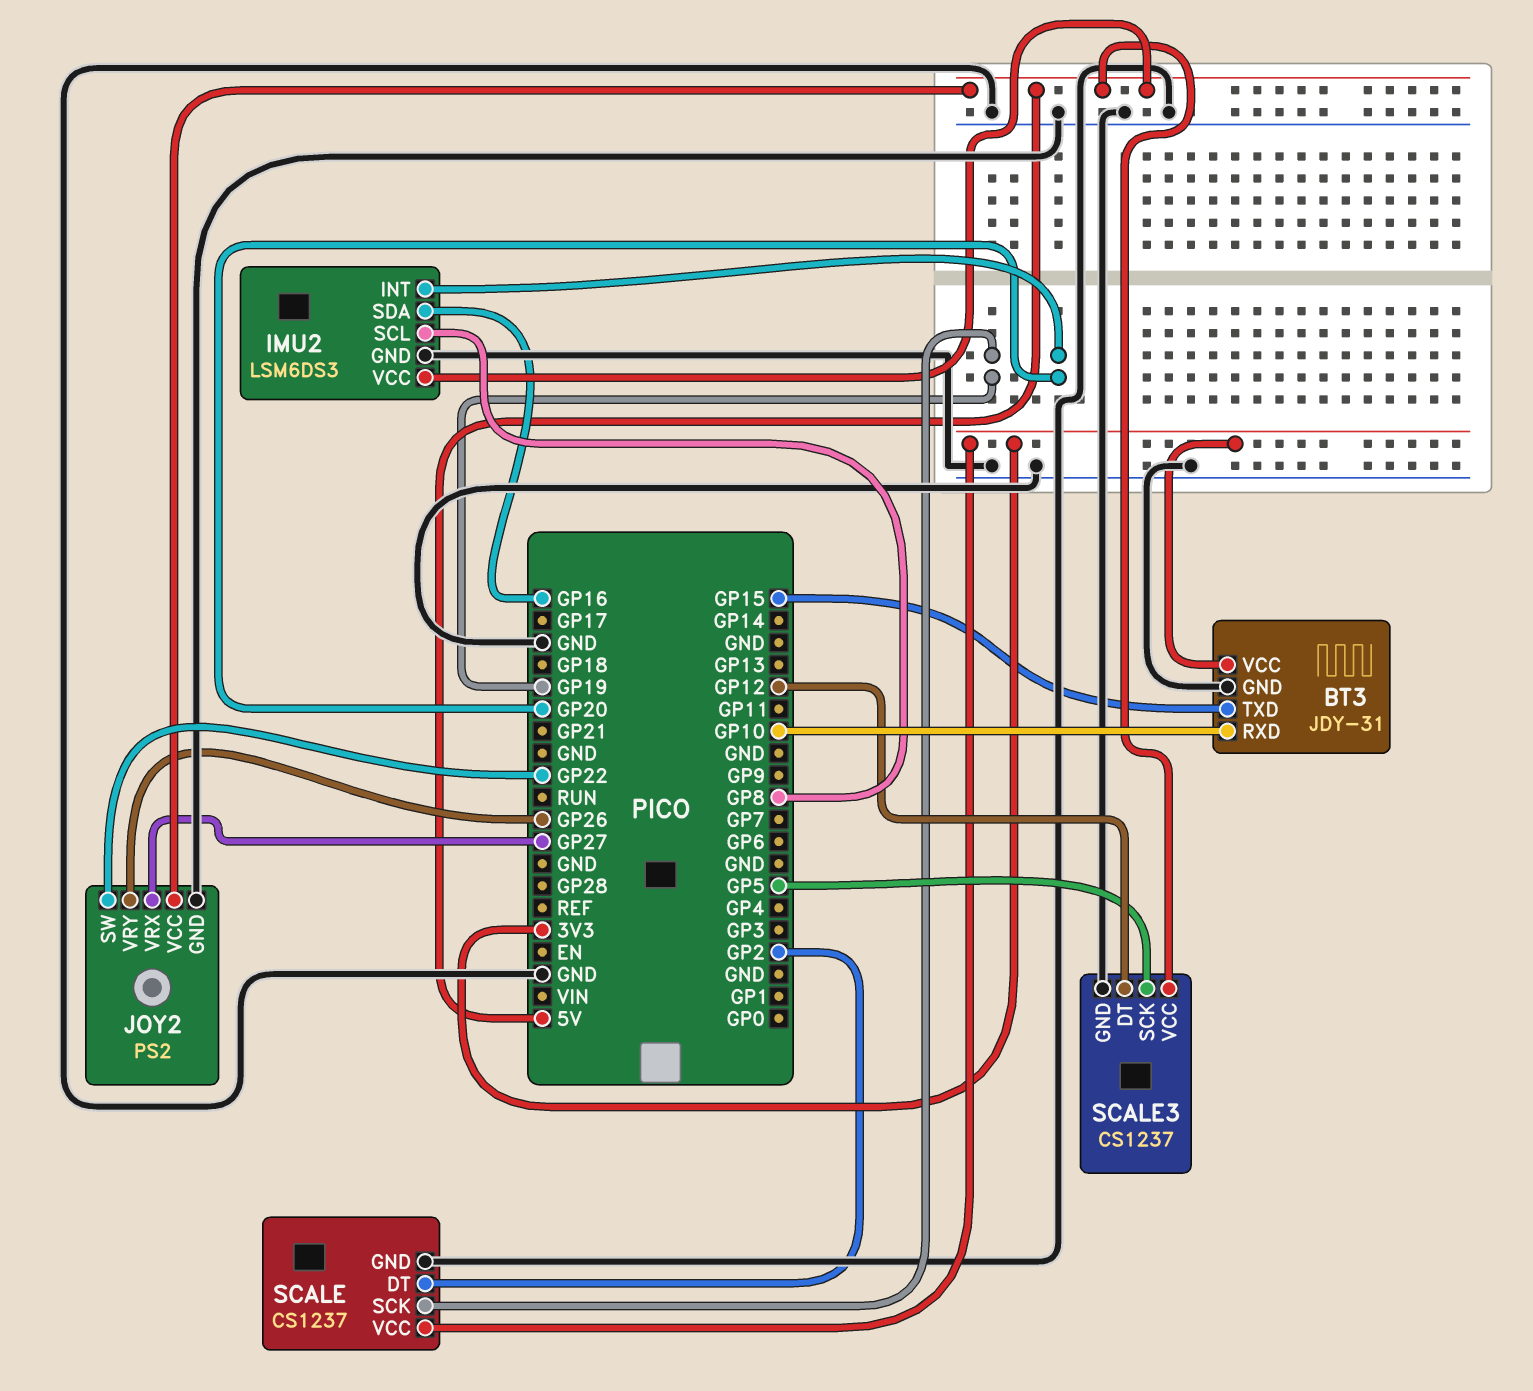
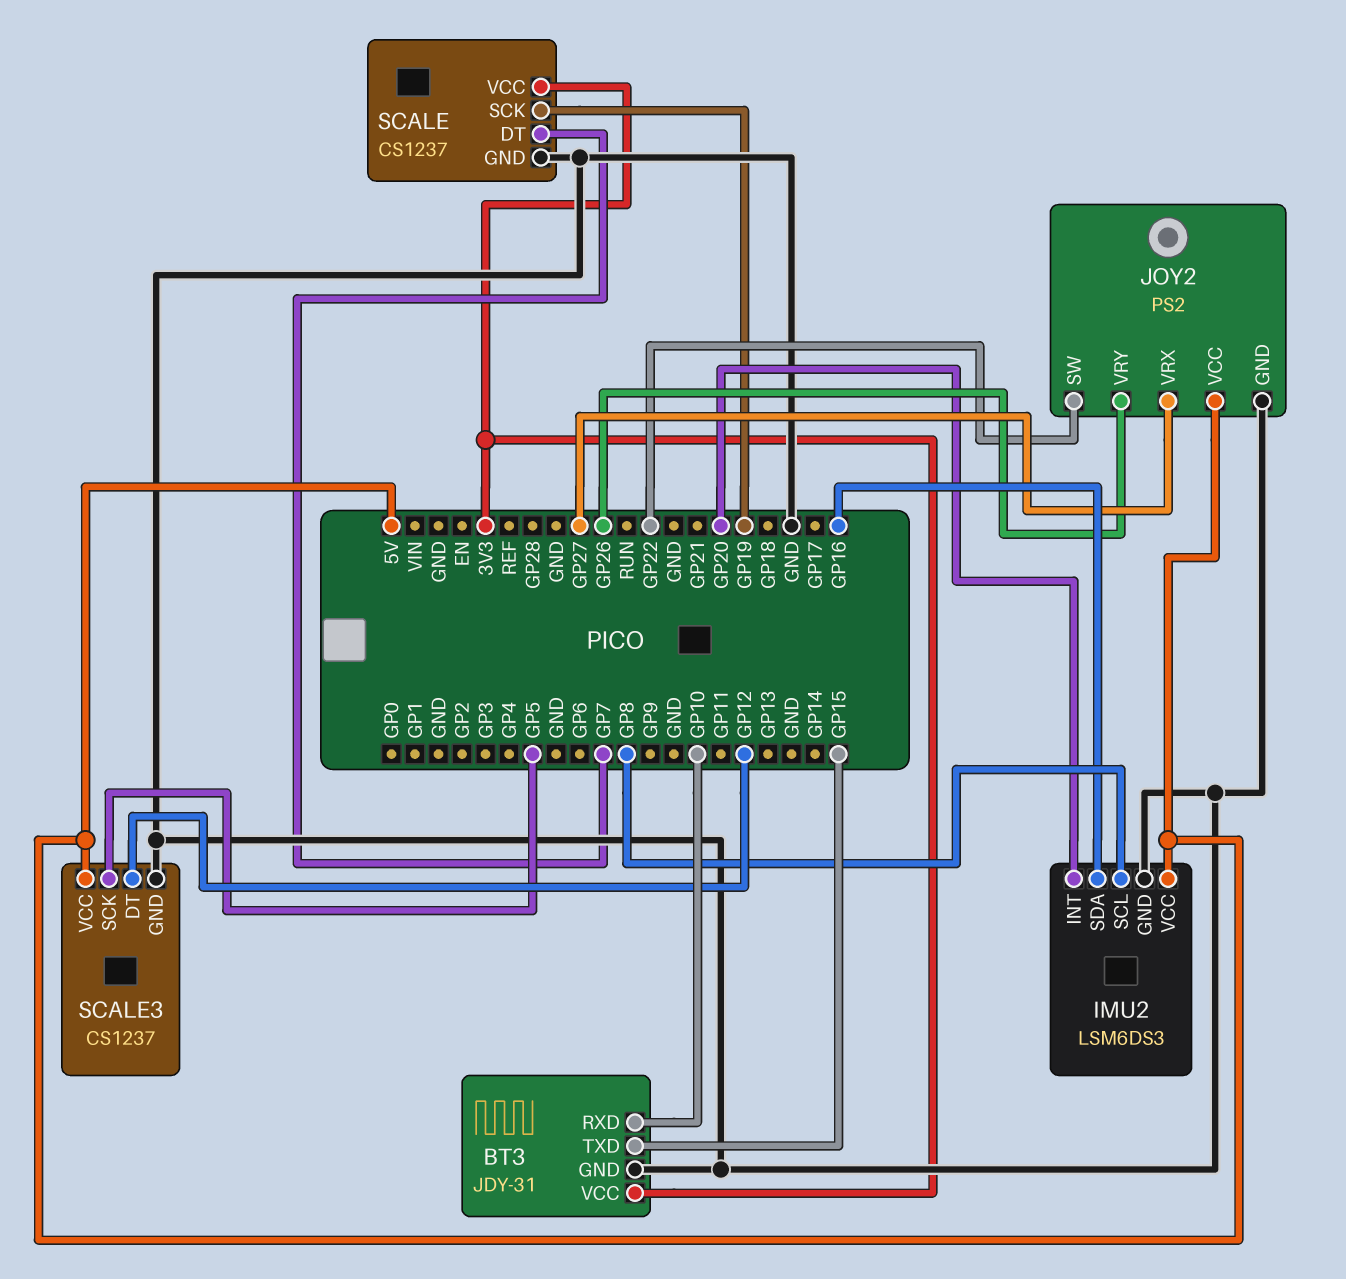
SCALE pin DT: GP2 -> GP7

